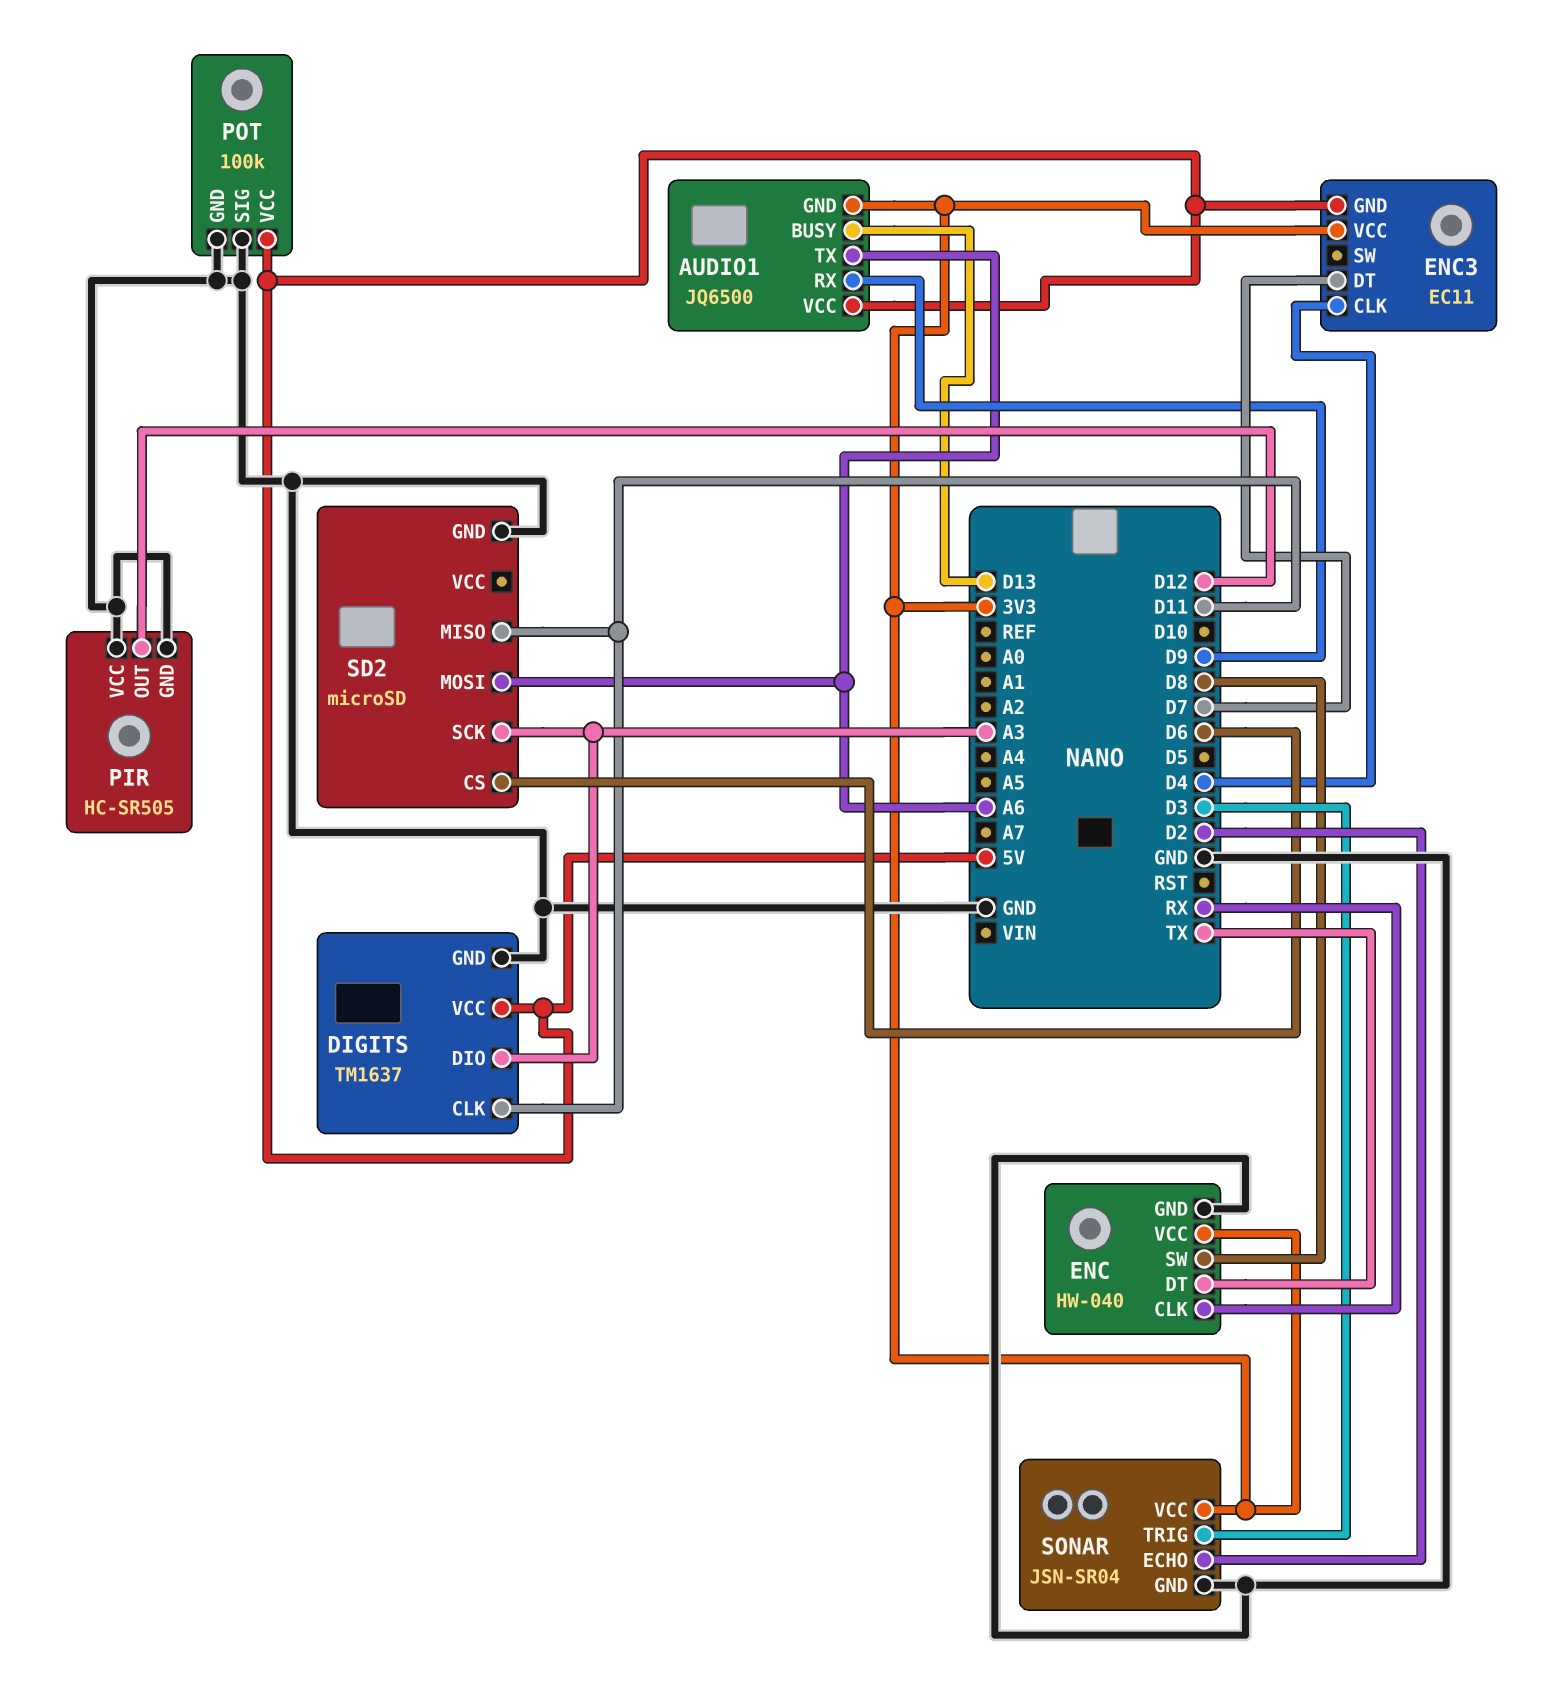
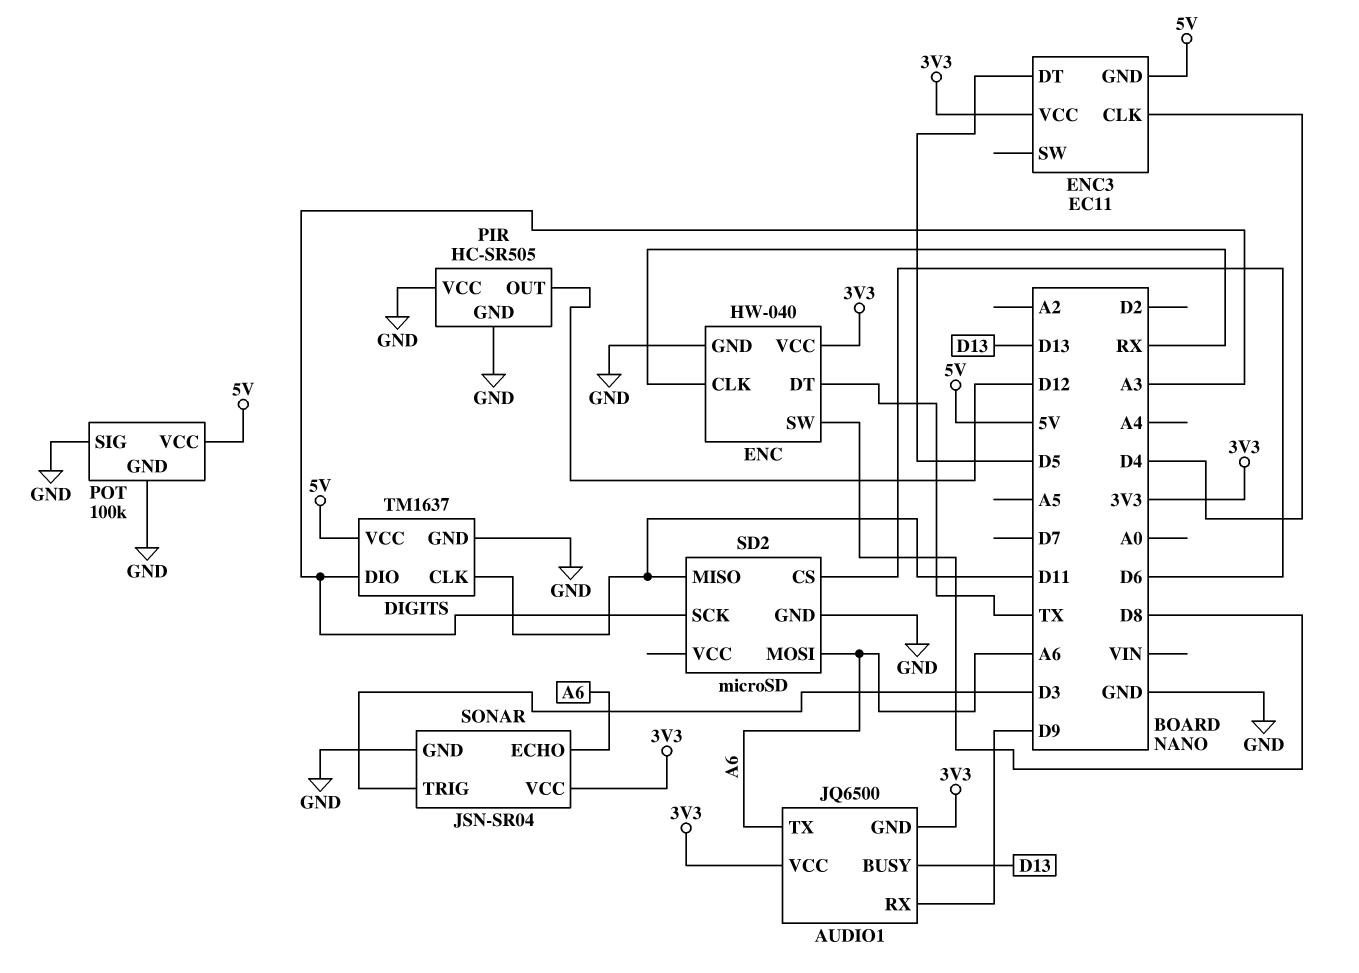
AUDIO1 pin VCC: 5V -> 3V3
ENC3 pin DT: D7 -> D5
SONAR pin ECHO: D2 -> A6

